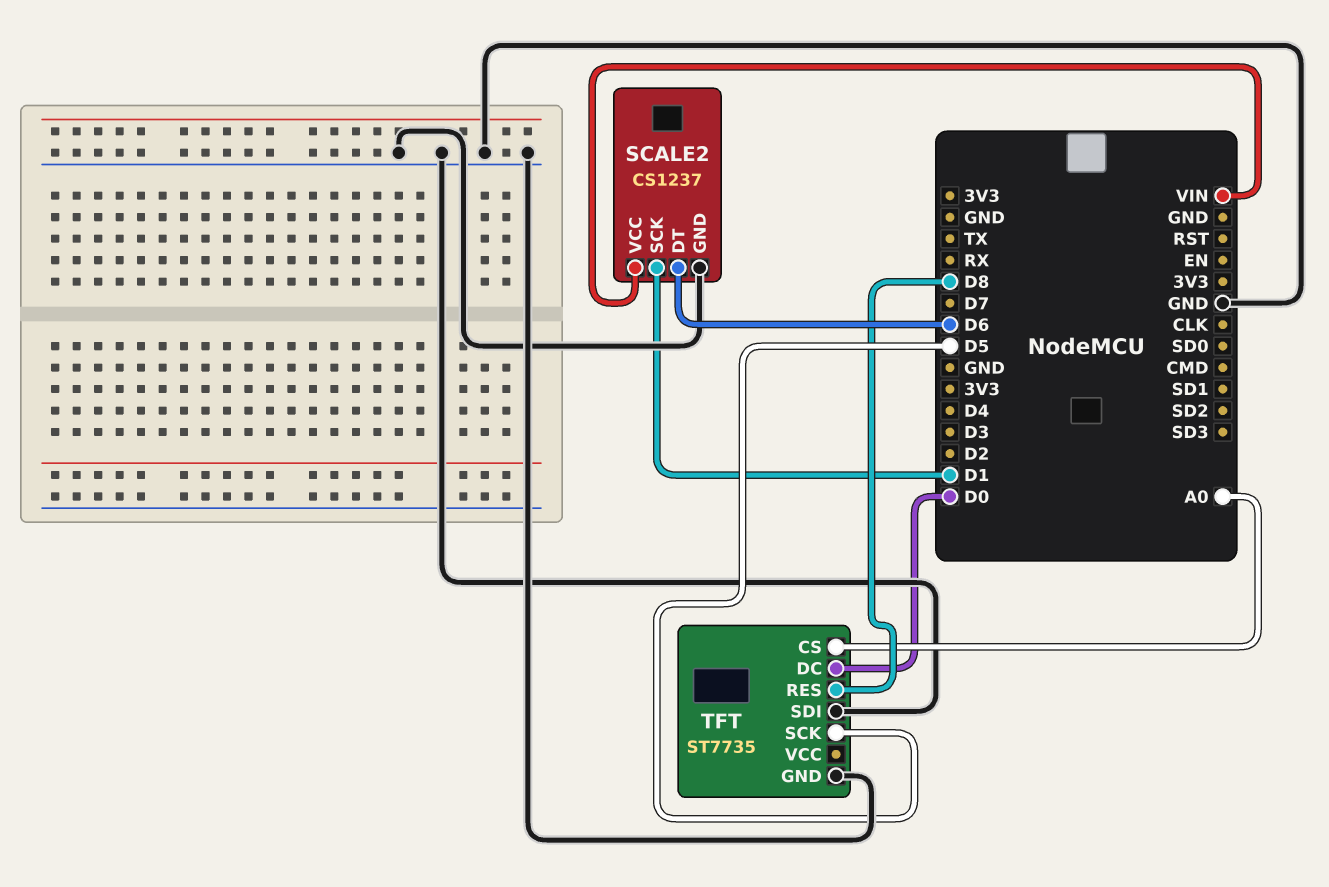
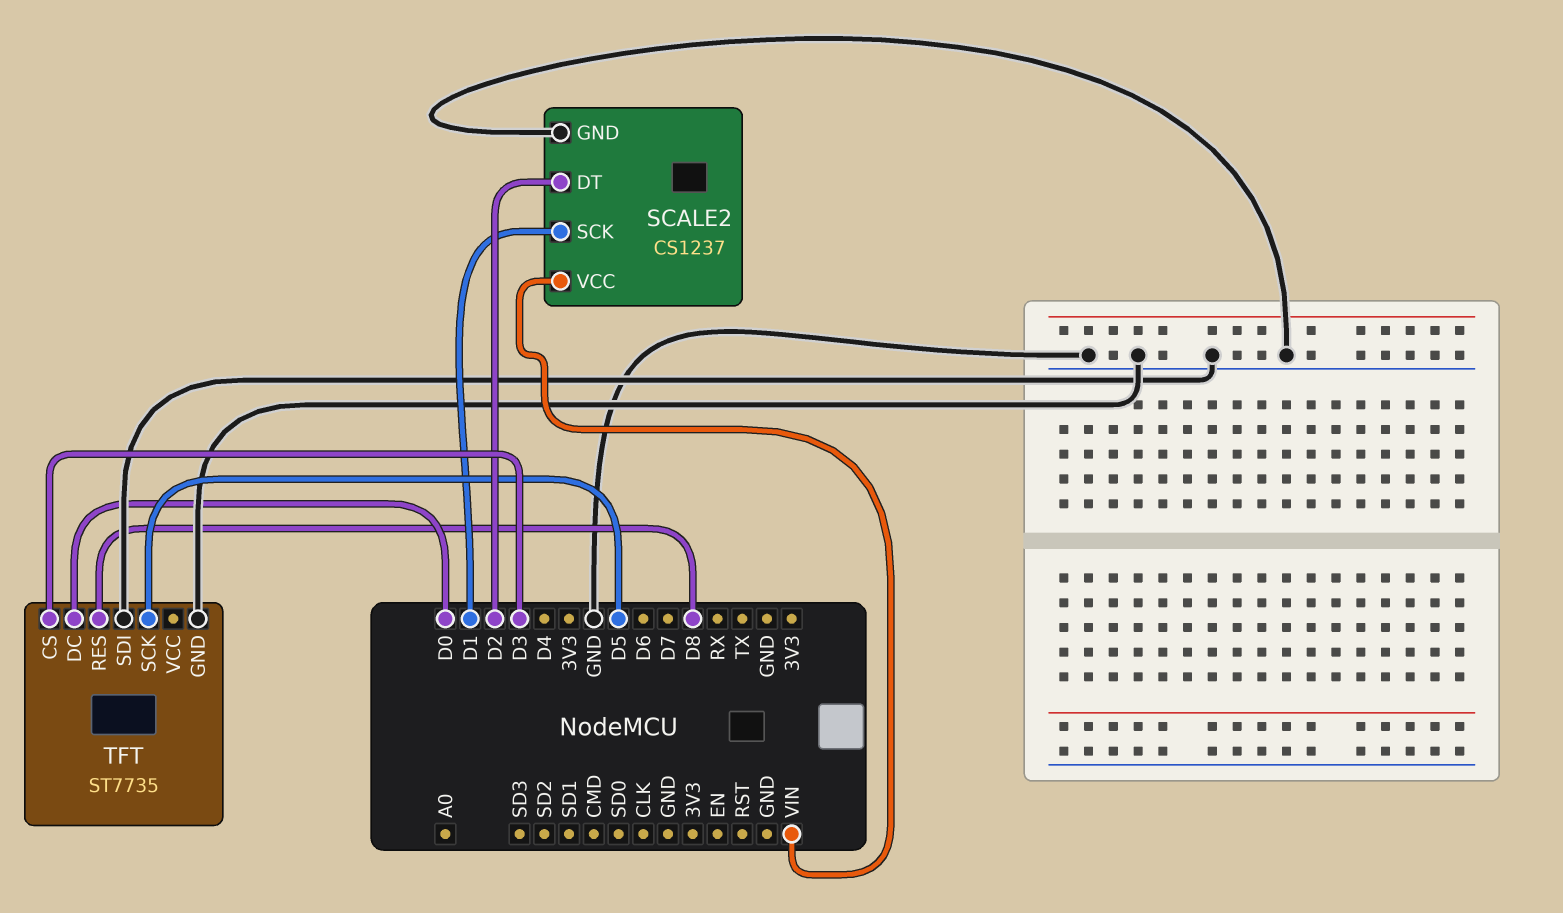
SCALE2 pin DT: D6 -> D2
TFT pin CS: A0 -> D3

